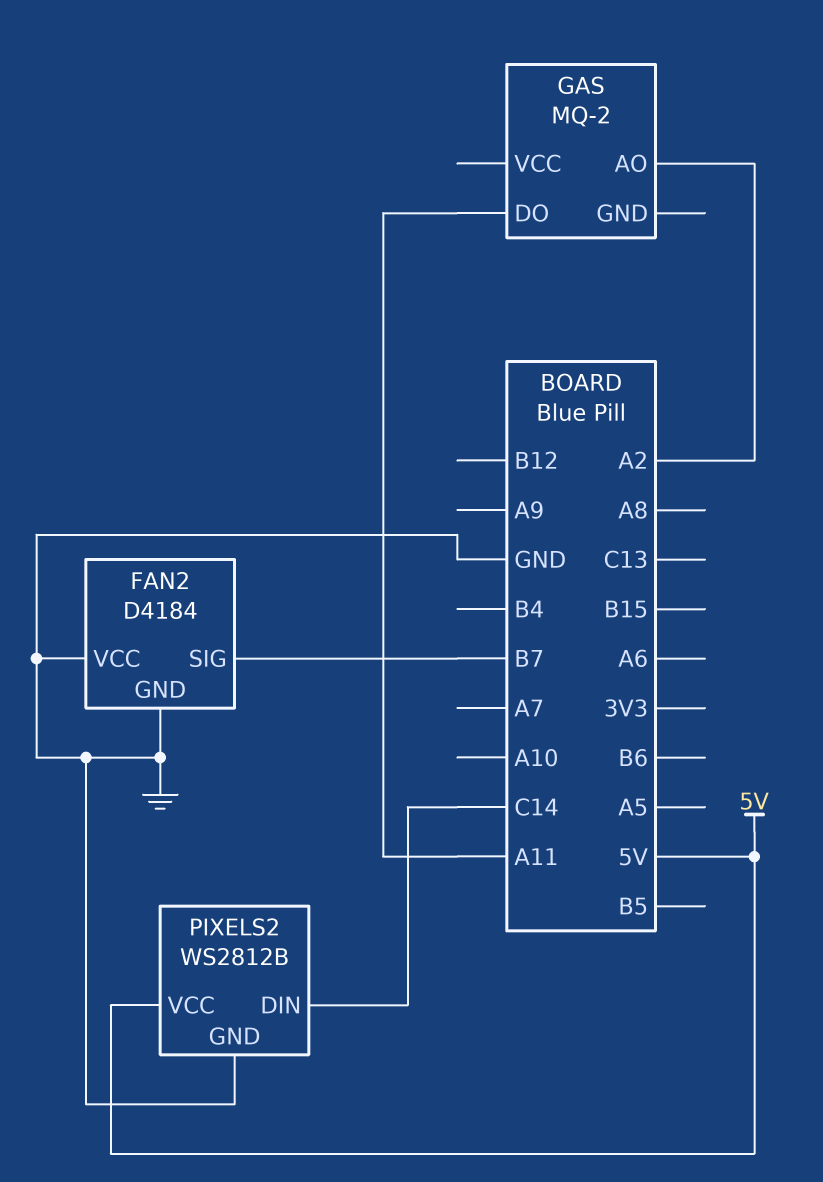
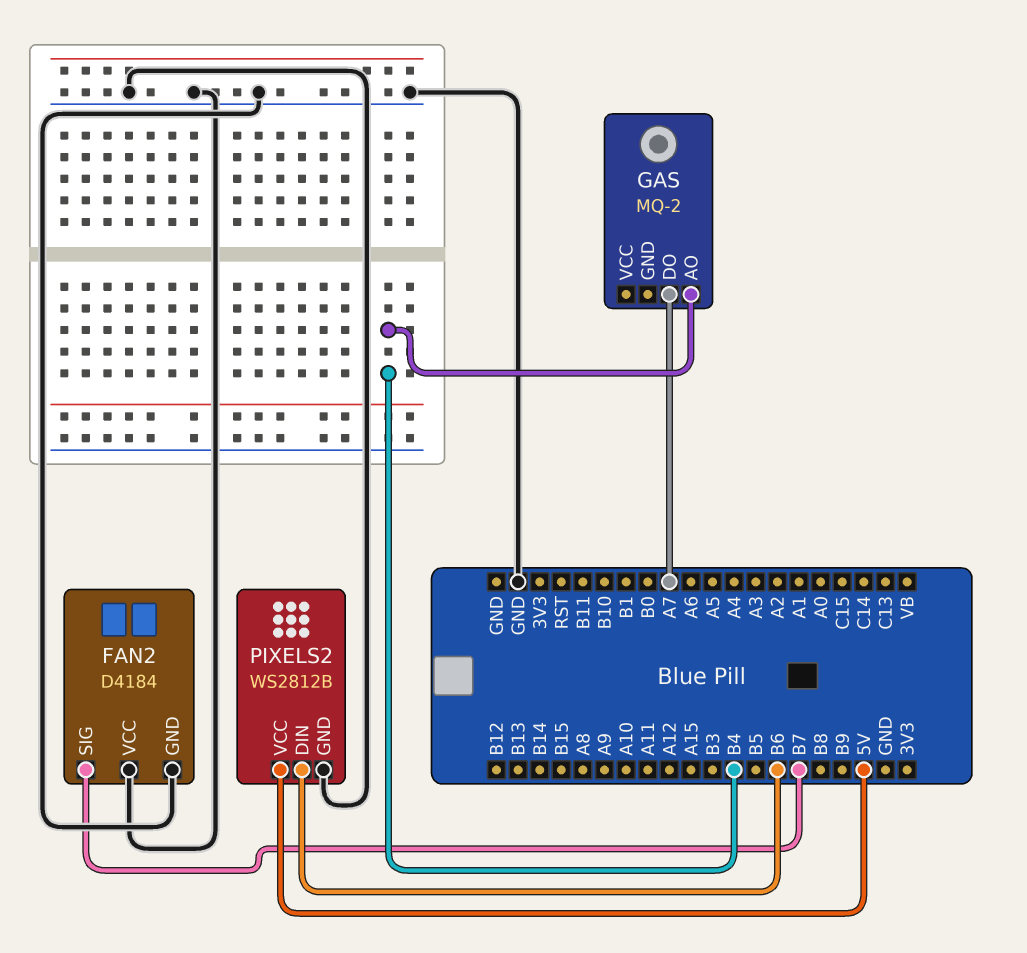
GAS pin AO: A2 -> B4
GAS pin DO: A11 -> A7
PIXELS2 pin DIN: C14 -> B6

